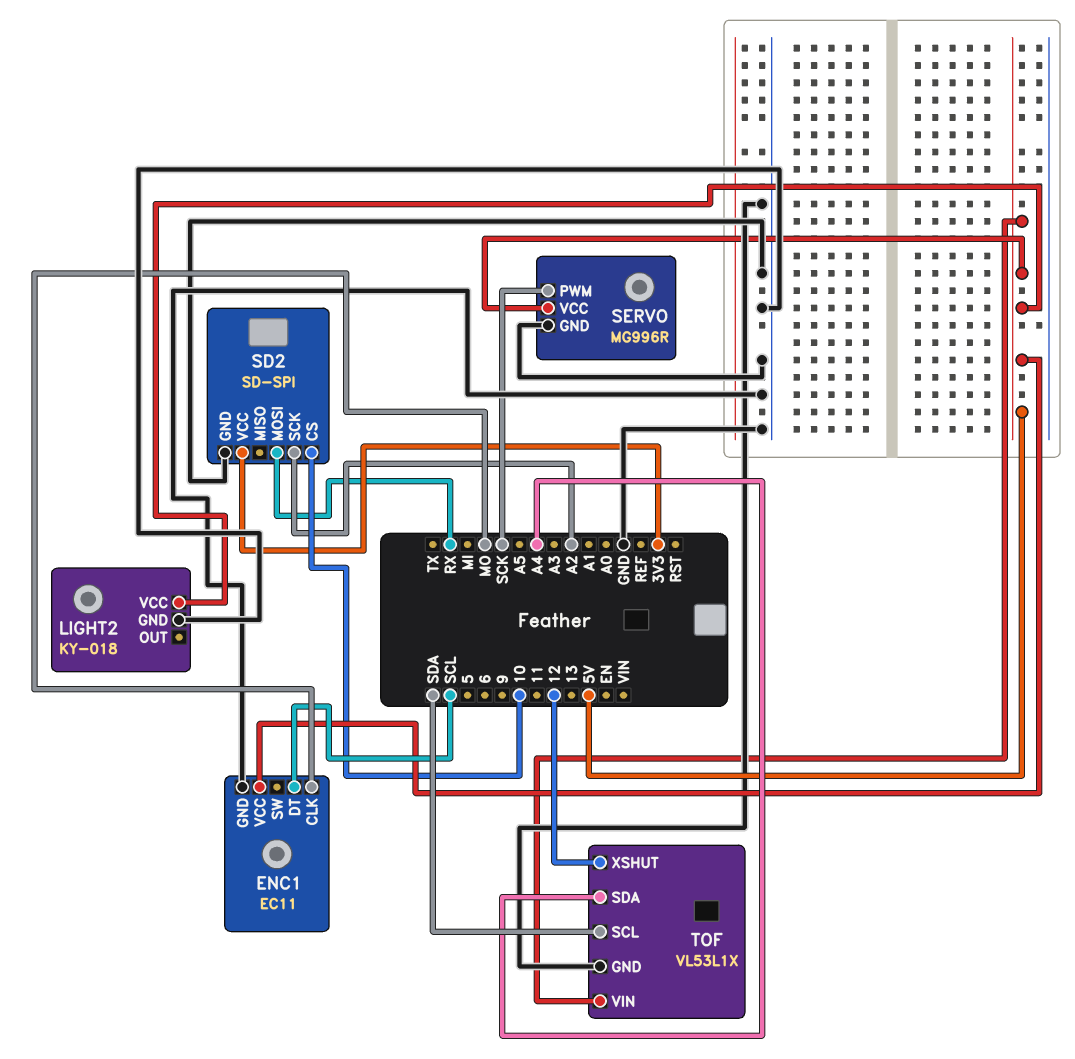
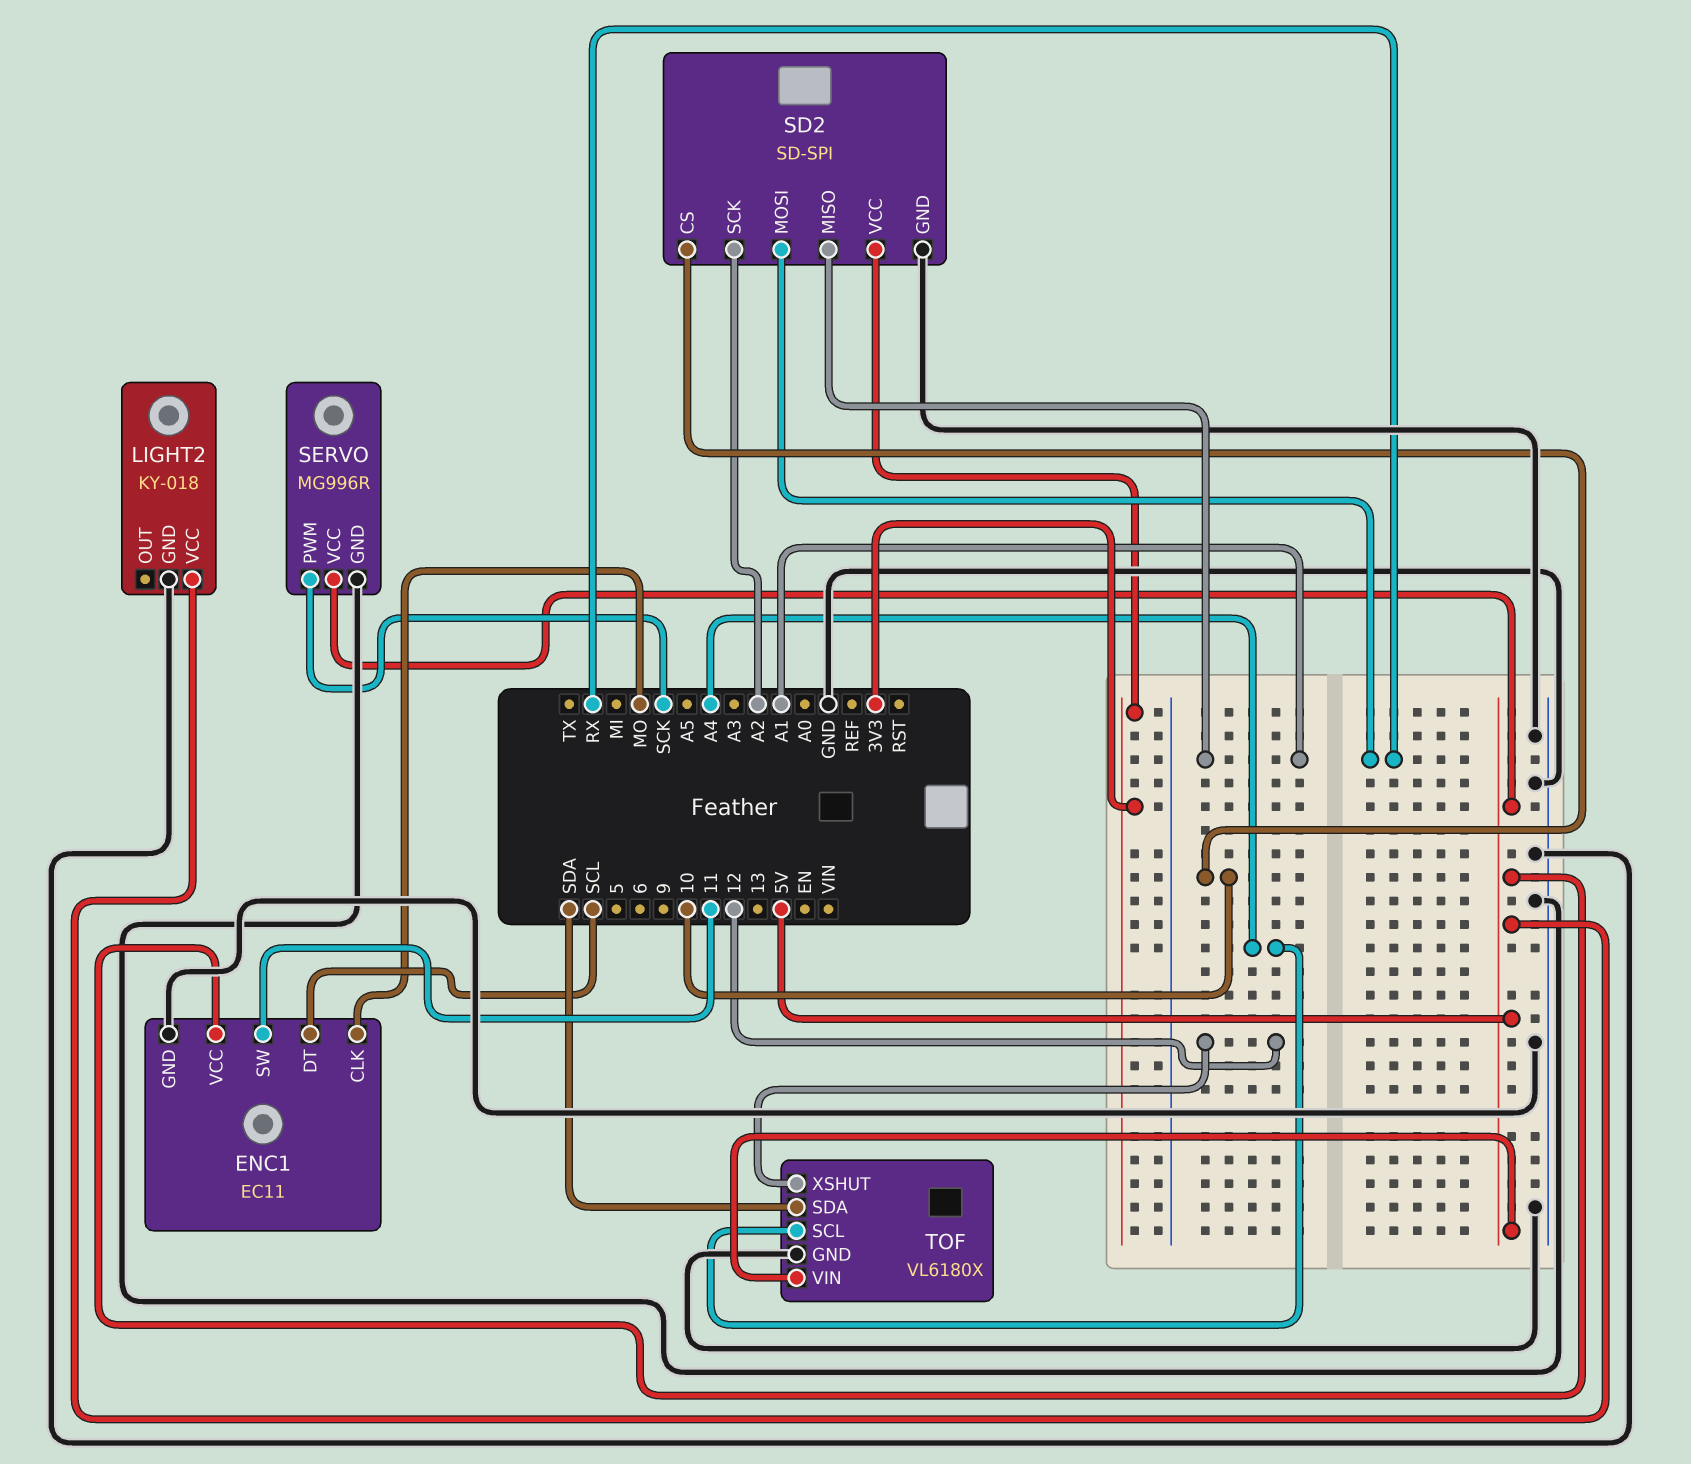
ENC1 pin SW: none -> 11
SD2 pin MISO: none -> A1
TOF: VL53L1X -> VL6180X
TOF pin SCL: SDA -> A4
TOF pin SDA: A4 -> SDA

